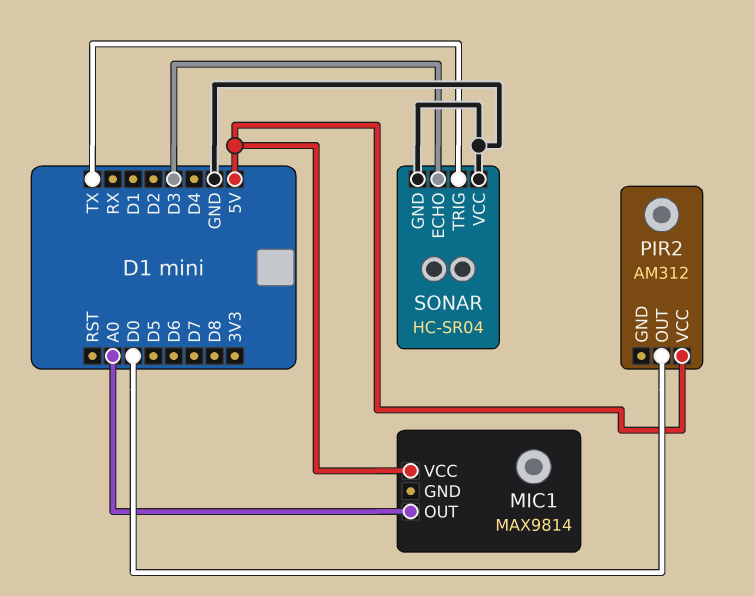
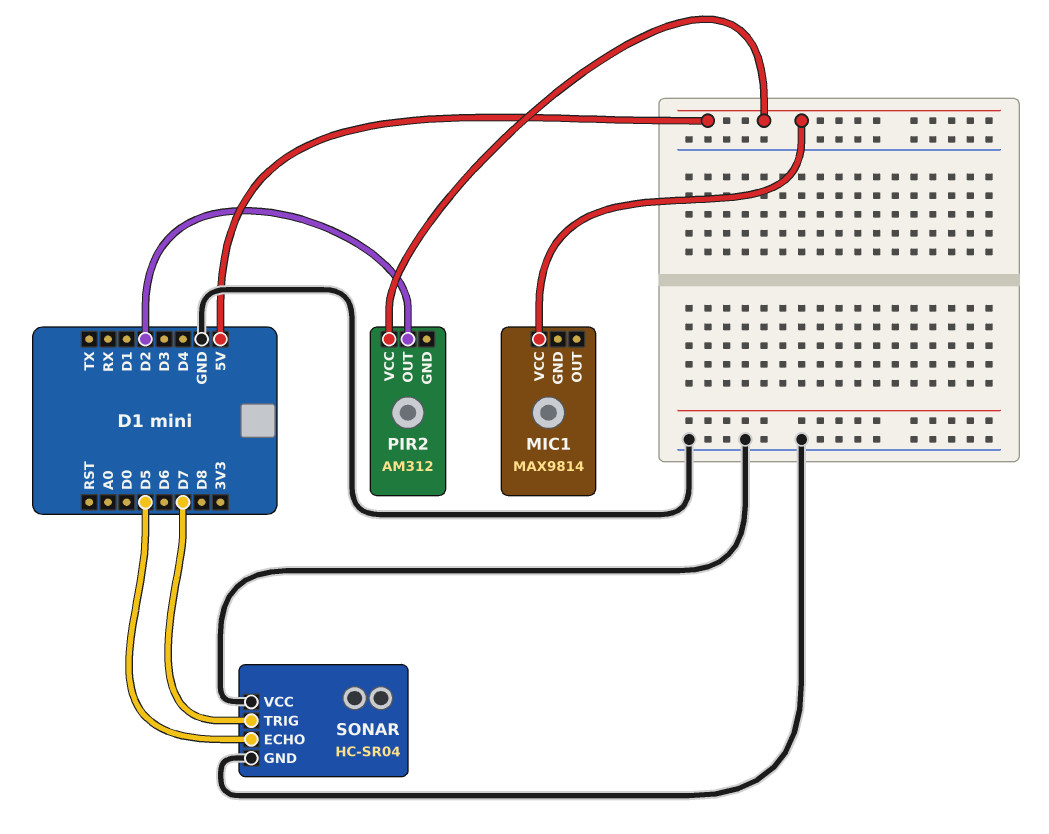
MIC1 pin OUT: A0 -> none
PIR2 pin OUT: D0 -> D2
SONAR pin ECHO: D3 -> D5
SONAR pin TRIG: TX -> D7

